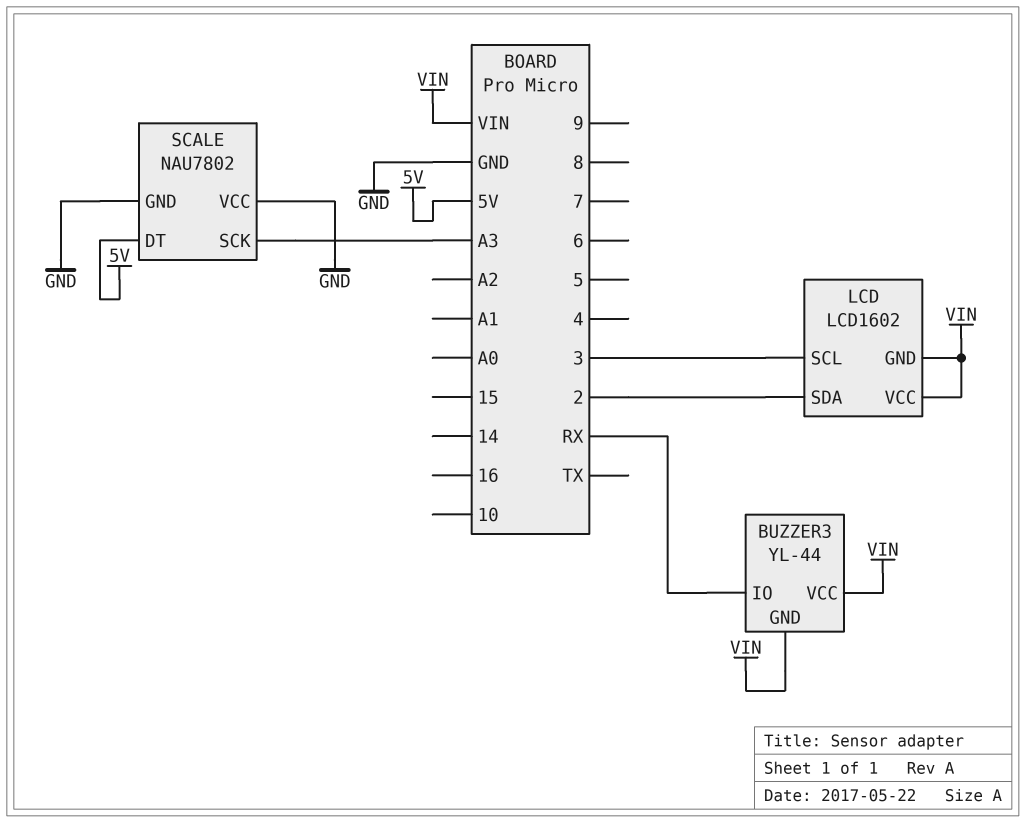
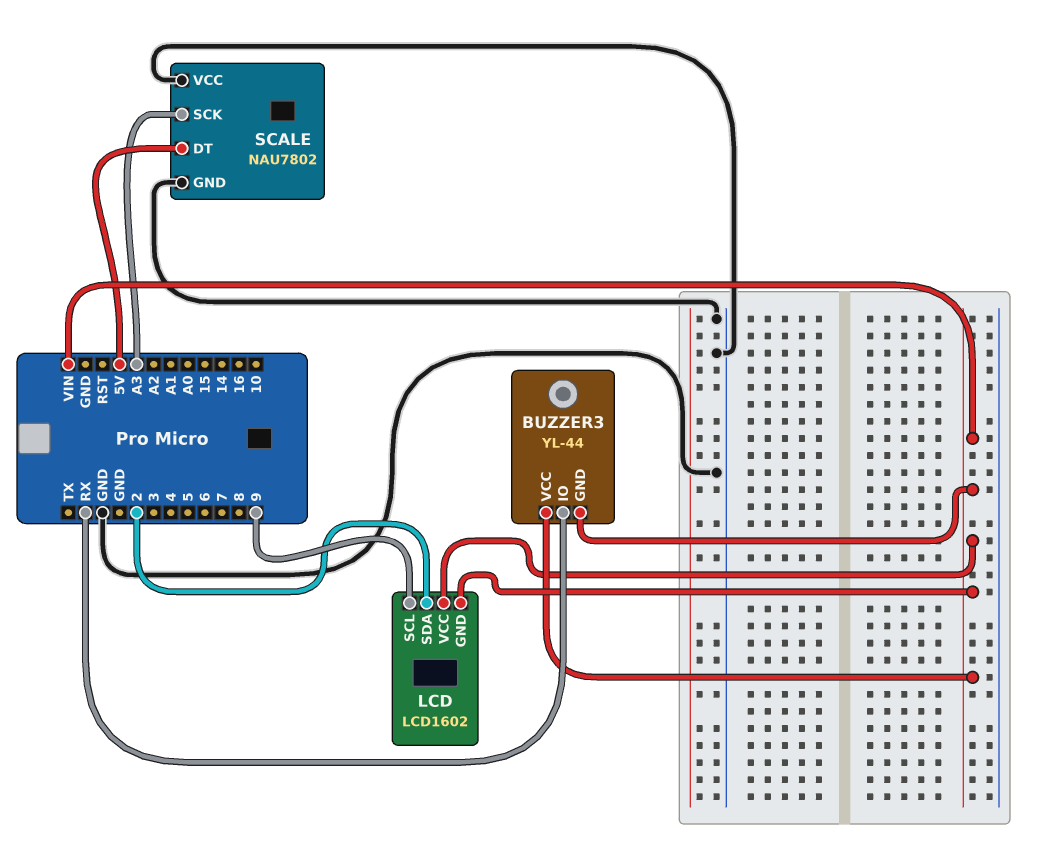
LCD pin SCL: 3 -> 9

